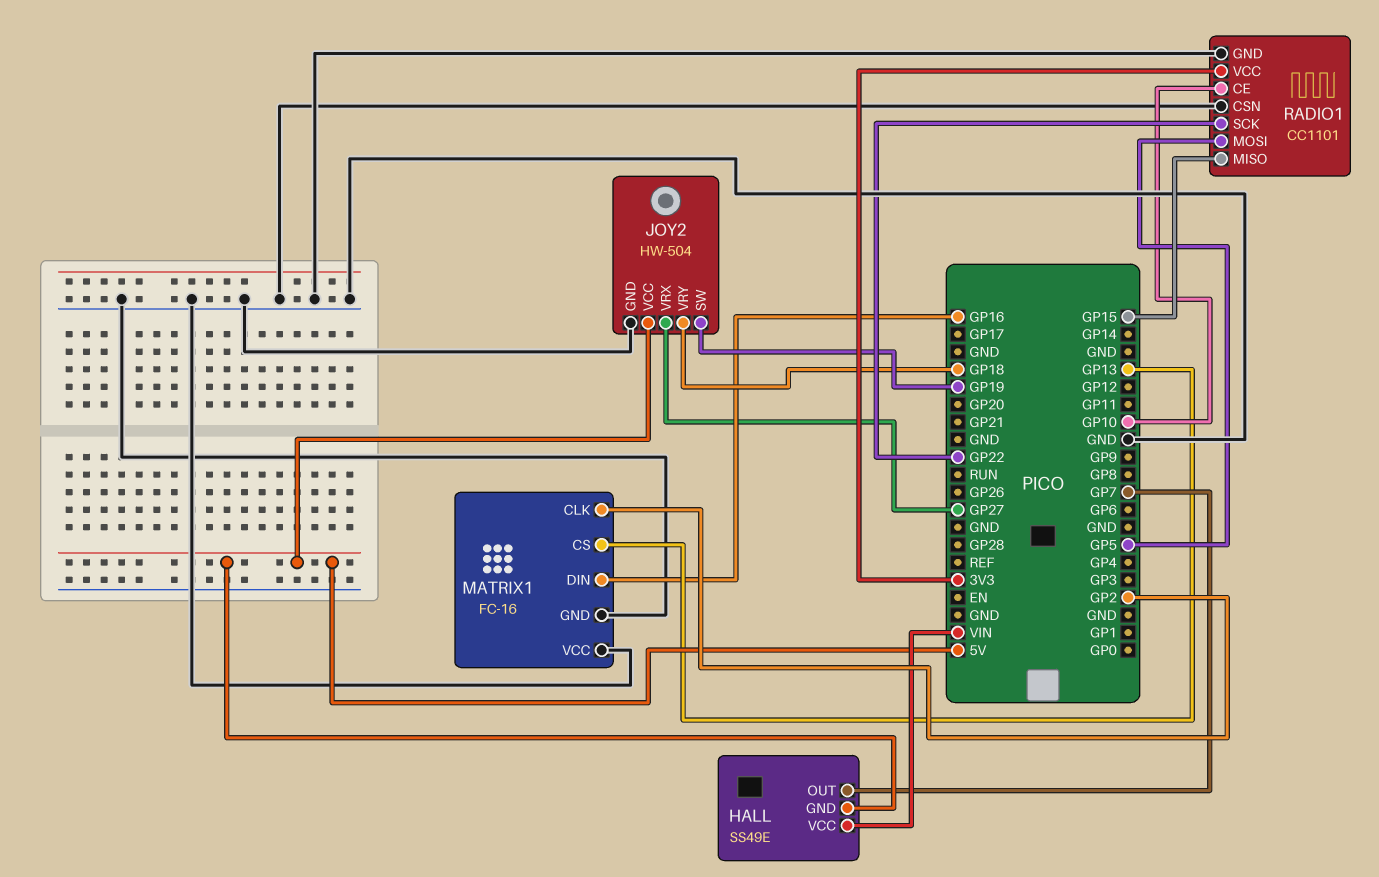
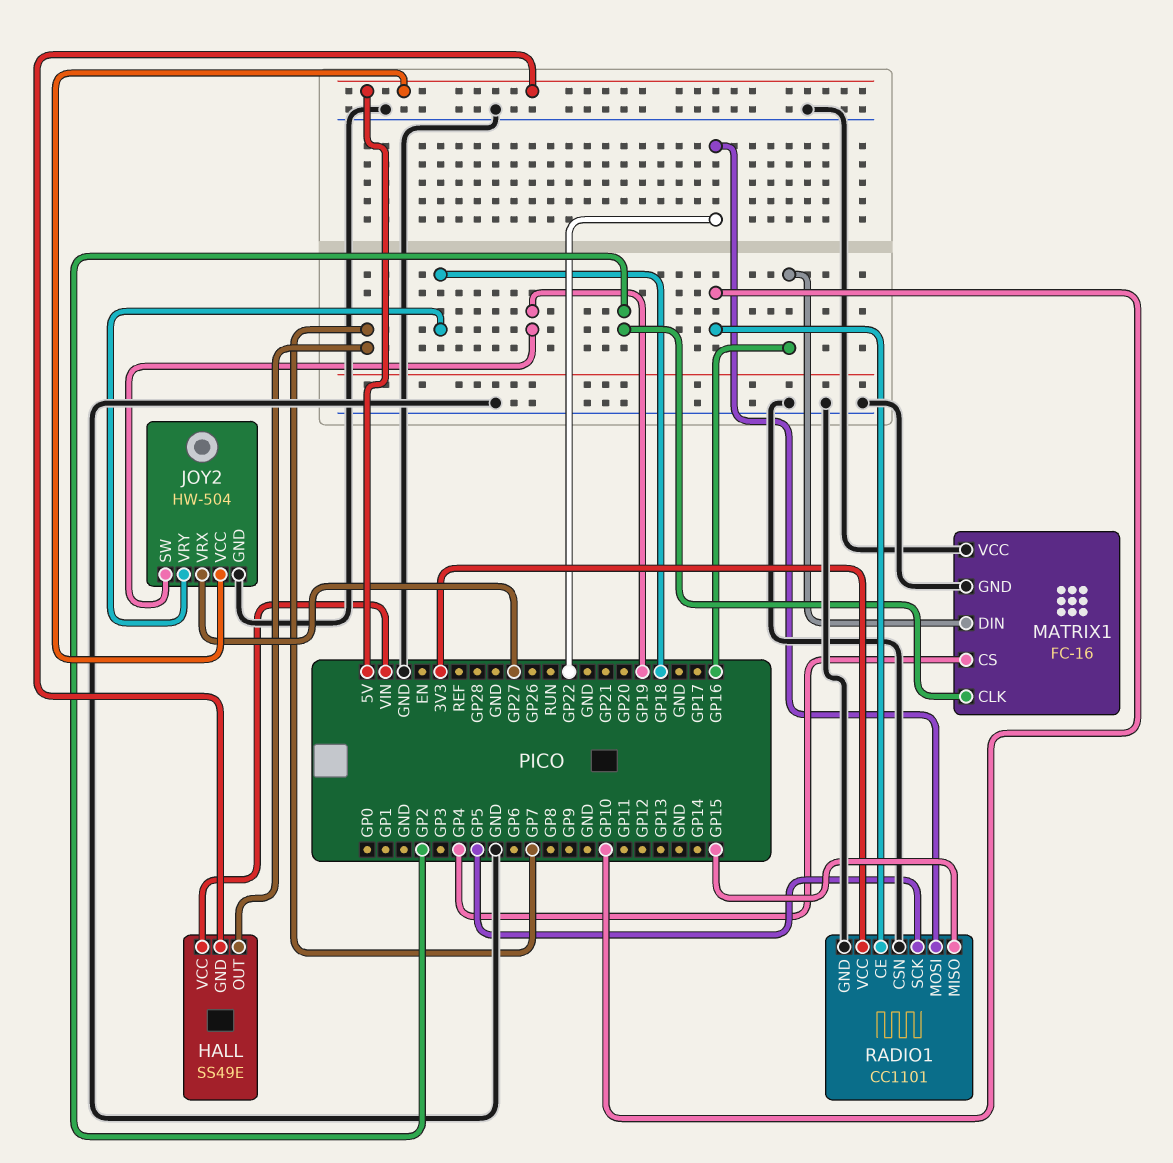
MATRIX1 pin CS: GP13 -> GP4
RADIO1 pin MOSI: GP5 -> GP22
RADIO1 pin SCK: GP22 -> GP5

